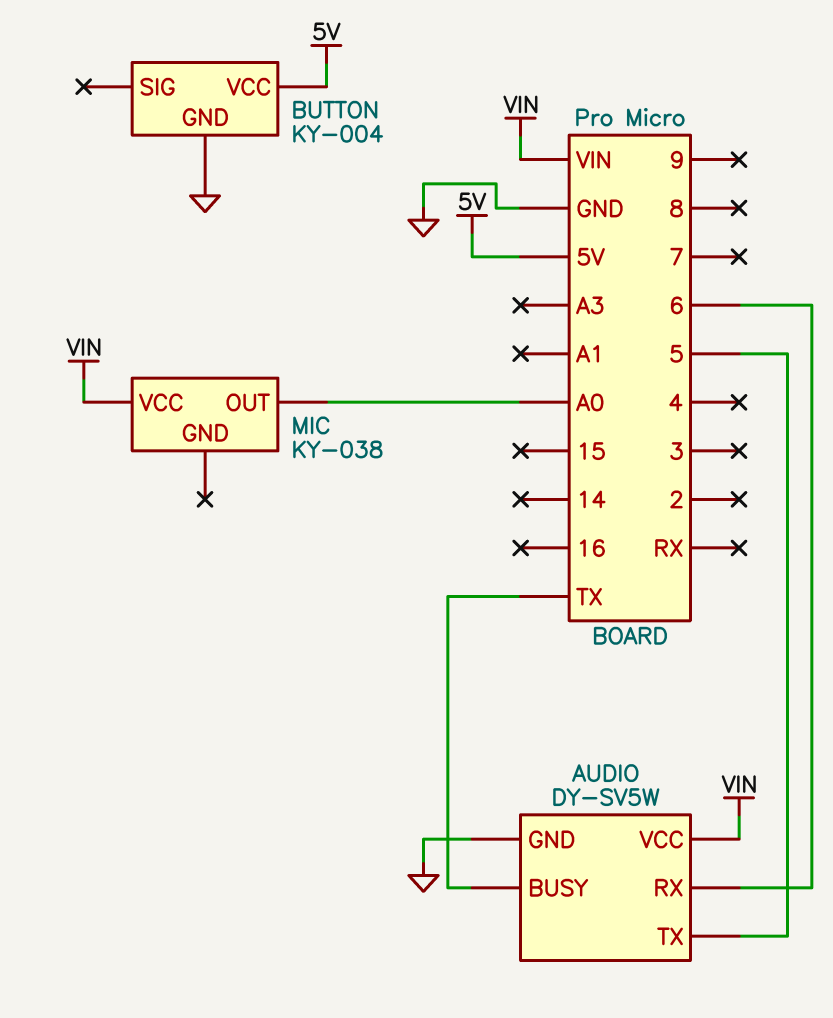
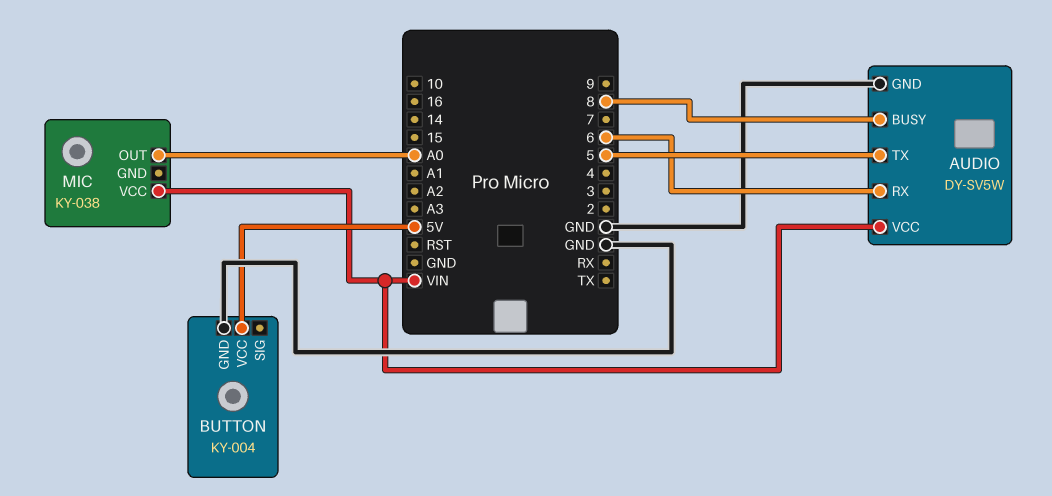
AUDIO pin BUSY: TX -> 8

